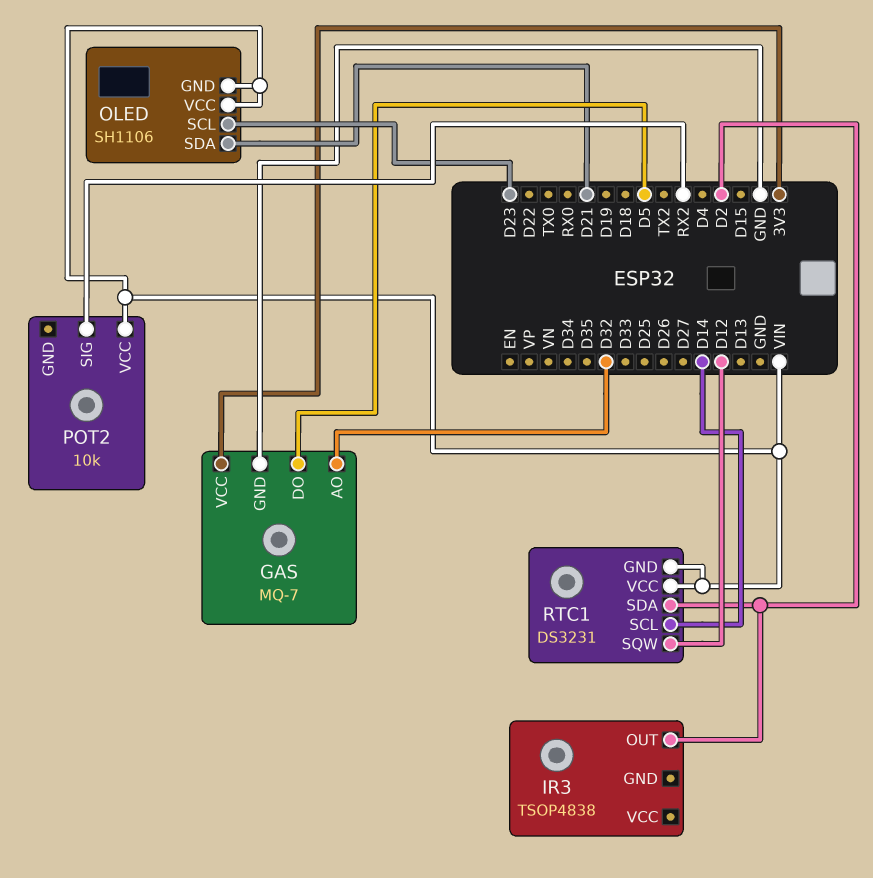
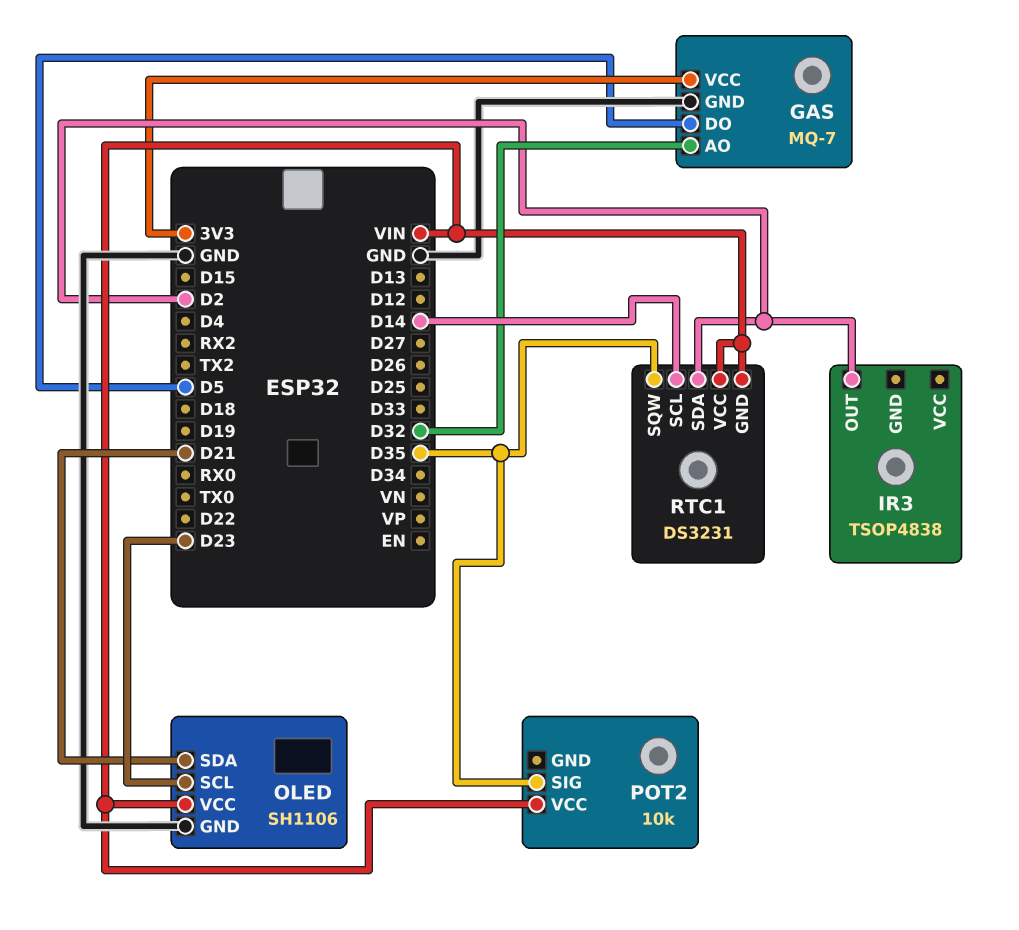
OLED pin GND: VIN -> GND
POT2 pin SIG: RX2 -> D35
RTC1 pin SQW: D12 -> D35

